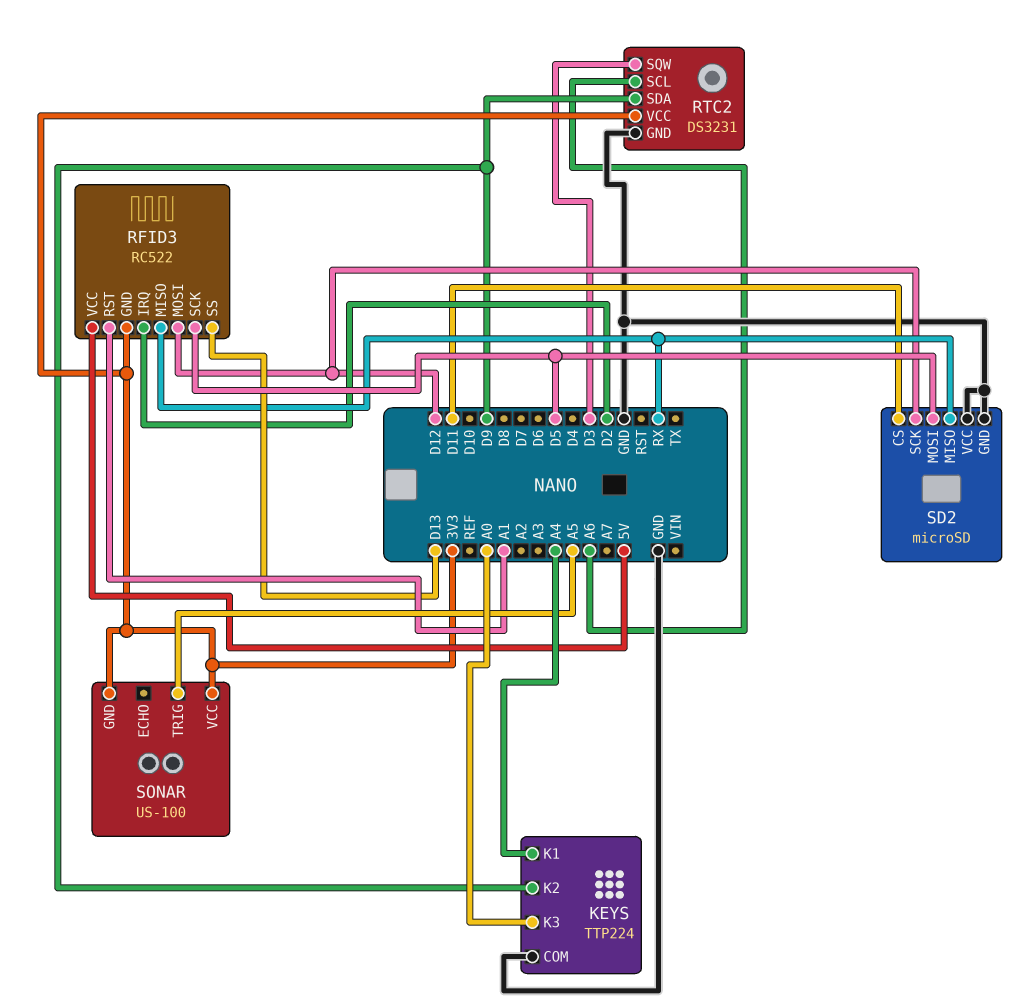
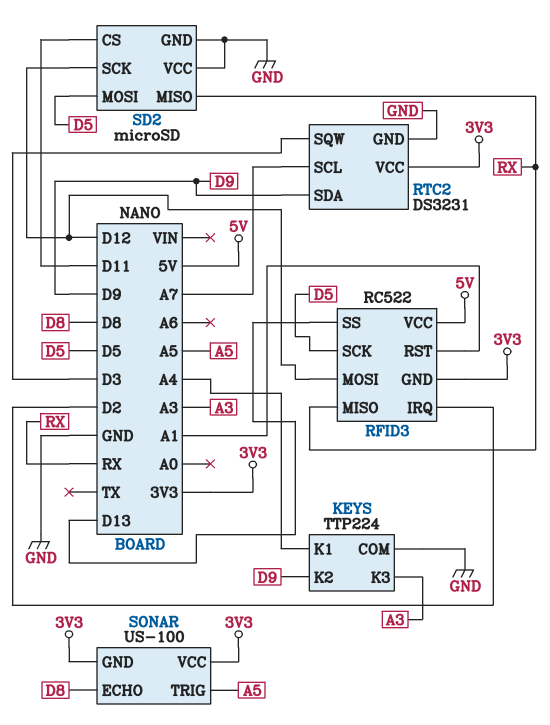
KEYS pin K3: A0 -> A3
RTC2 pin SCL: A6 -> A7
SONAR pin ECHO: none -> D8

